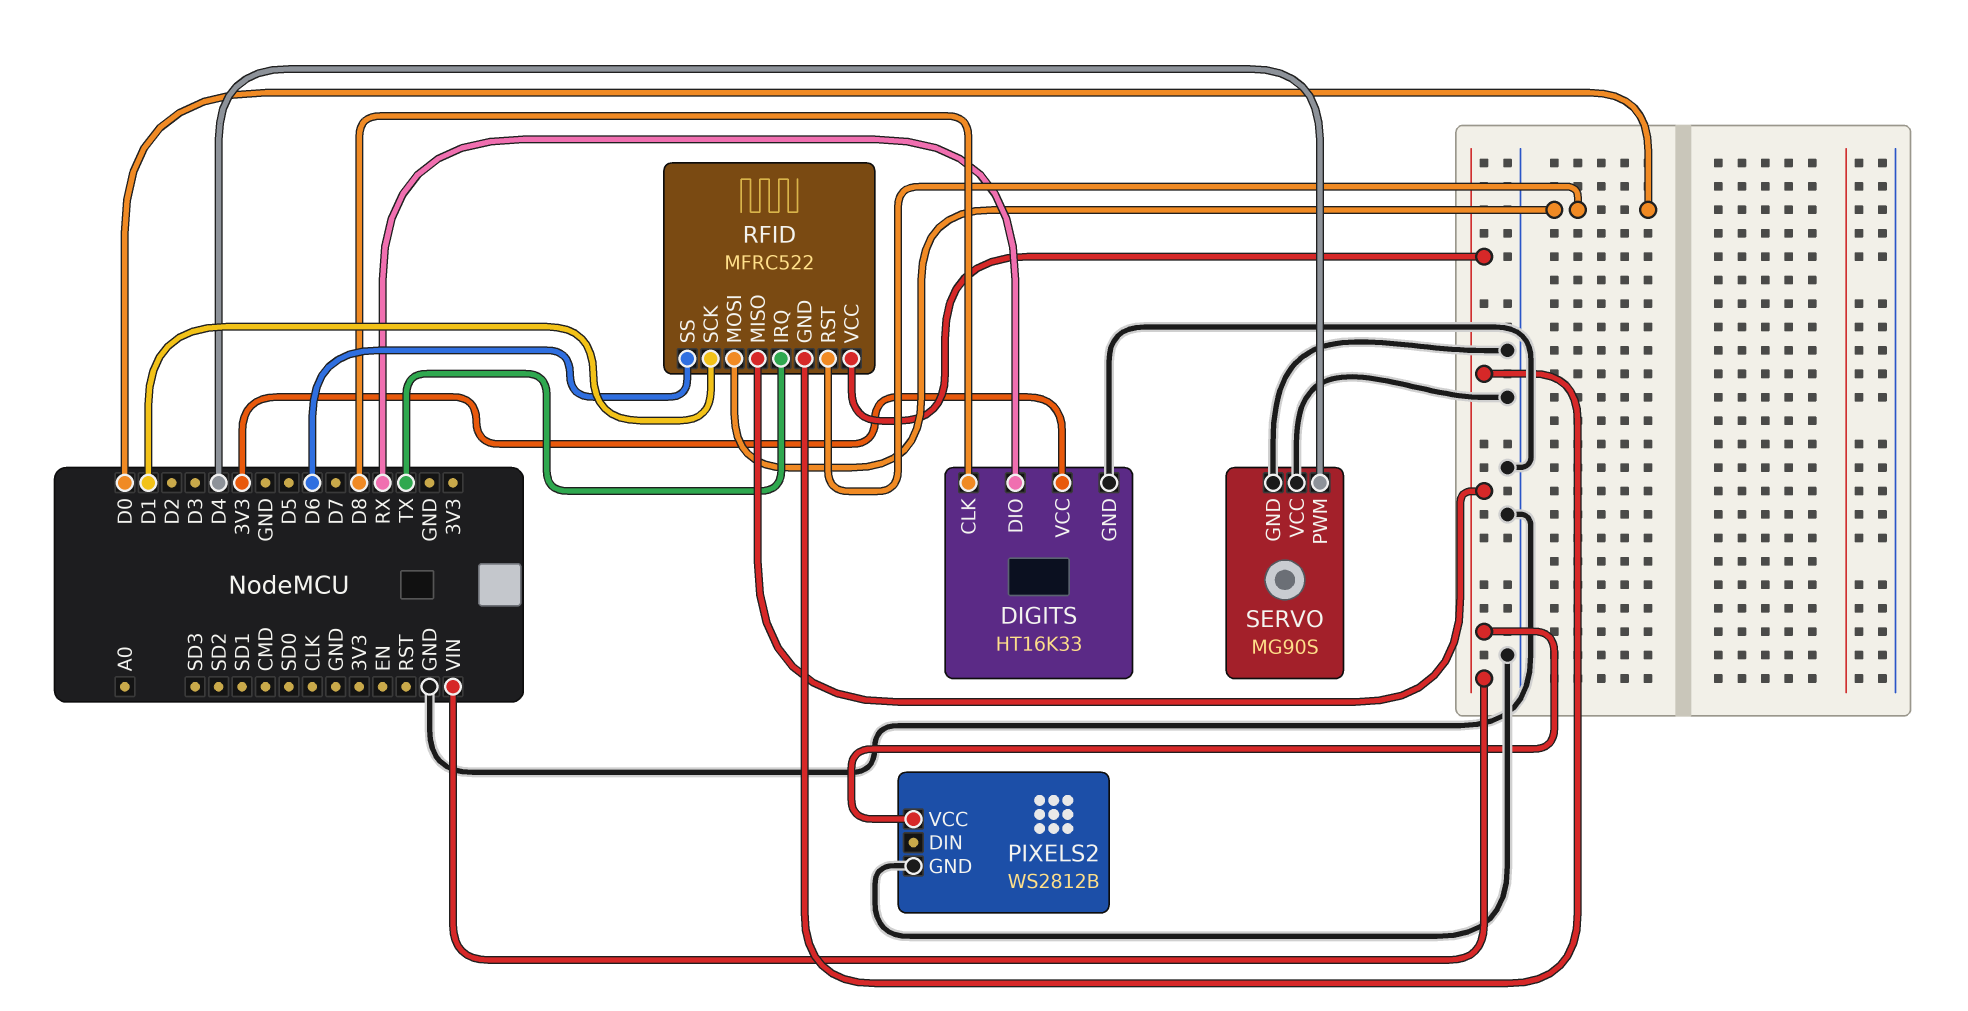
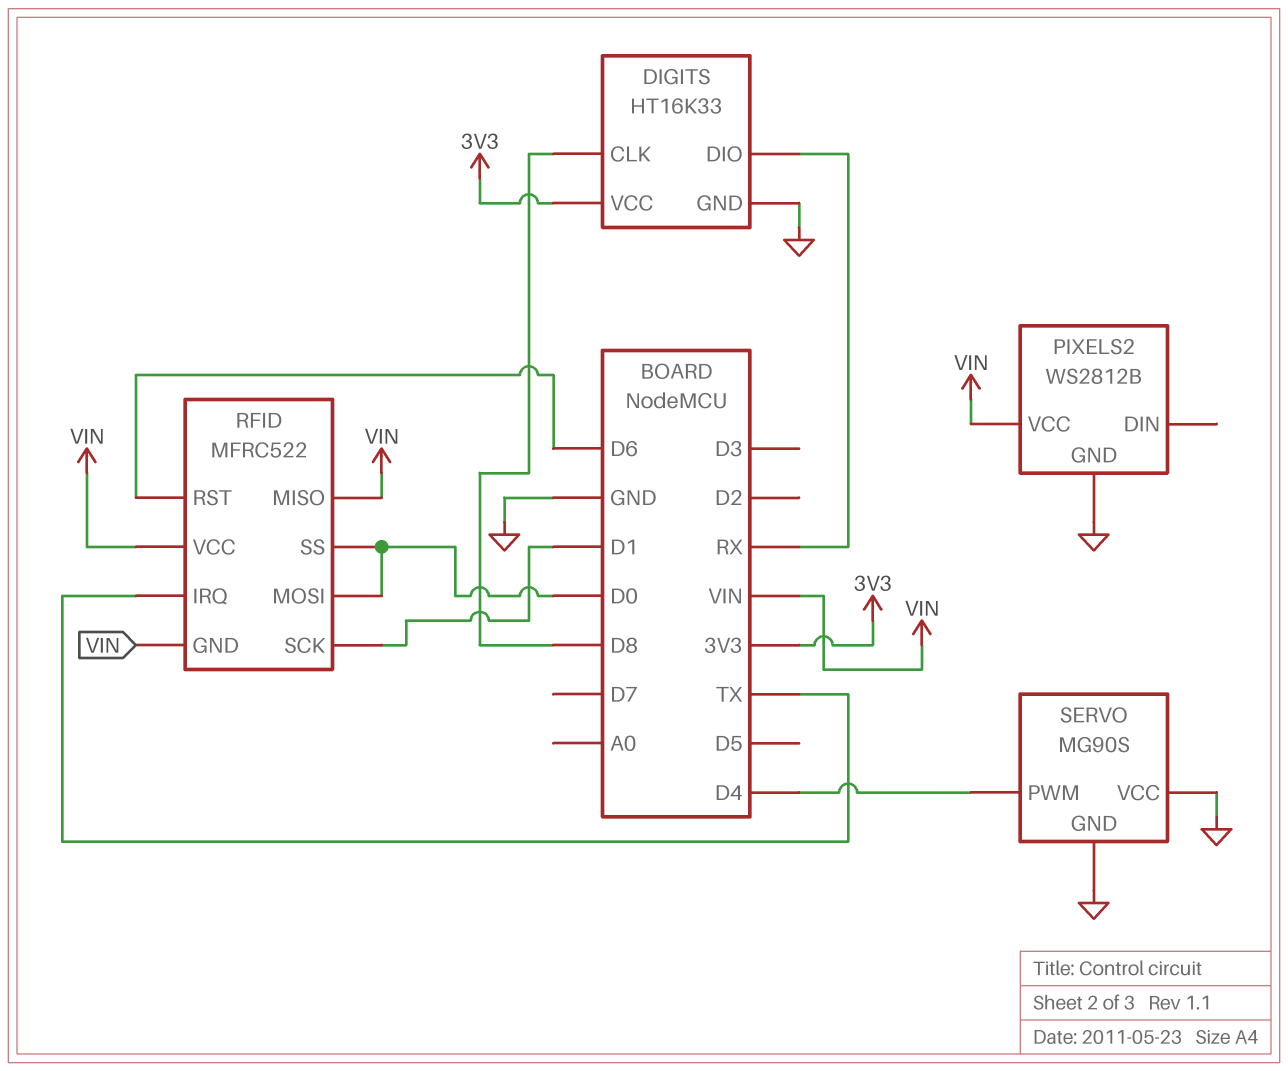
RFID pin RST: D0 -> D6
RFID pin SS: D6 -> D0

